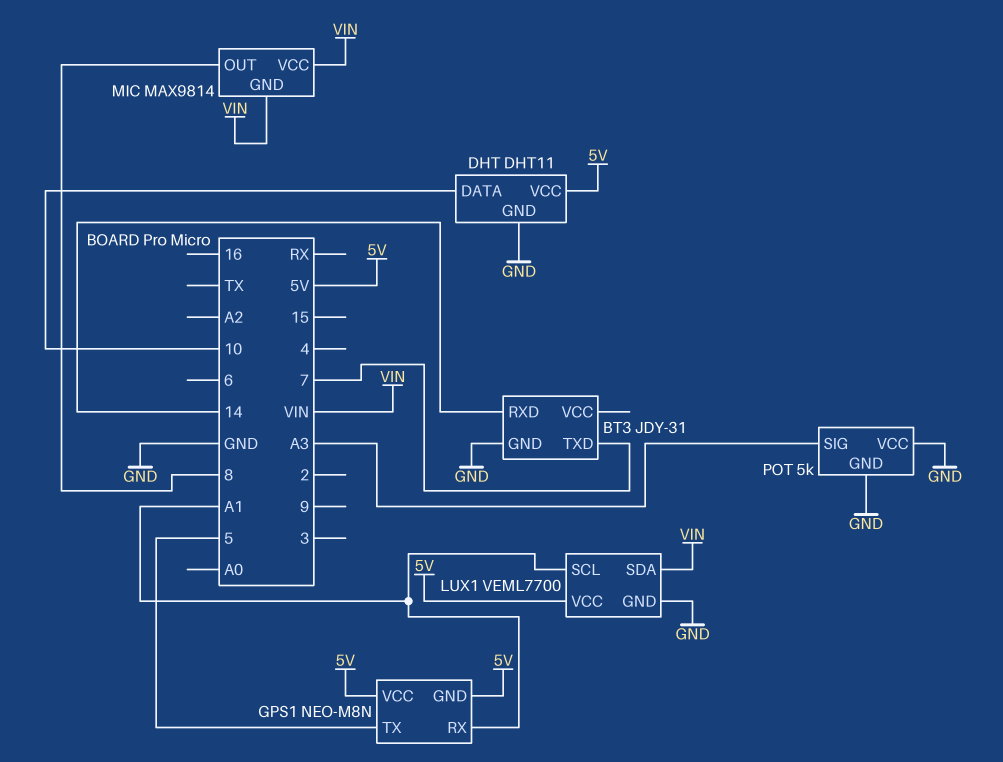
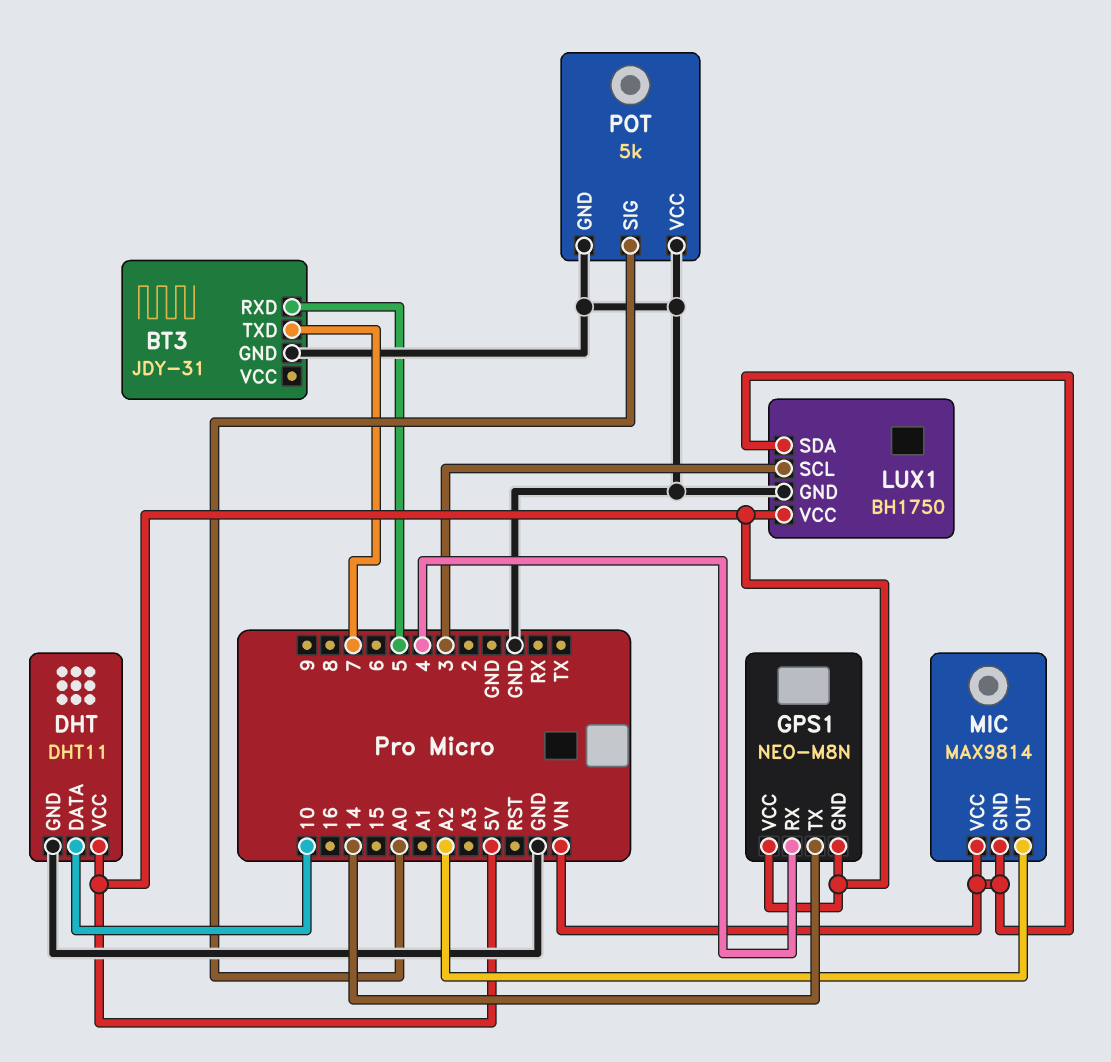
BT3 pin RXD: 14 -> 5
GPS1 pin RX: A1 -> 4
GPS1 pin TX: 5 -> 14
LUX1: VEML7700 -> BH1750
LUX1 pin SCL: A1 -> 3
MIC pin OUT: 8 -> A2
POT pin SIG: A3 -> A0

